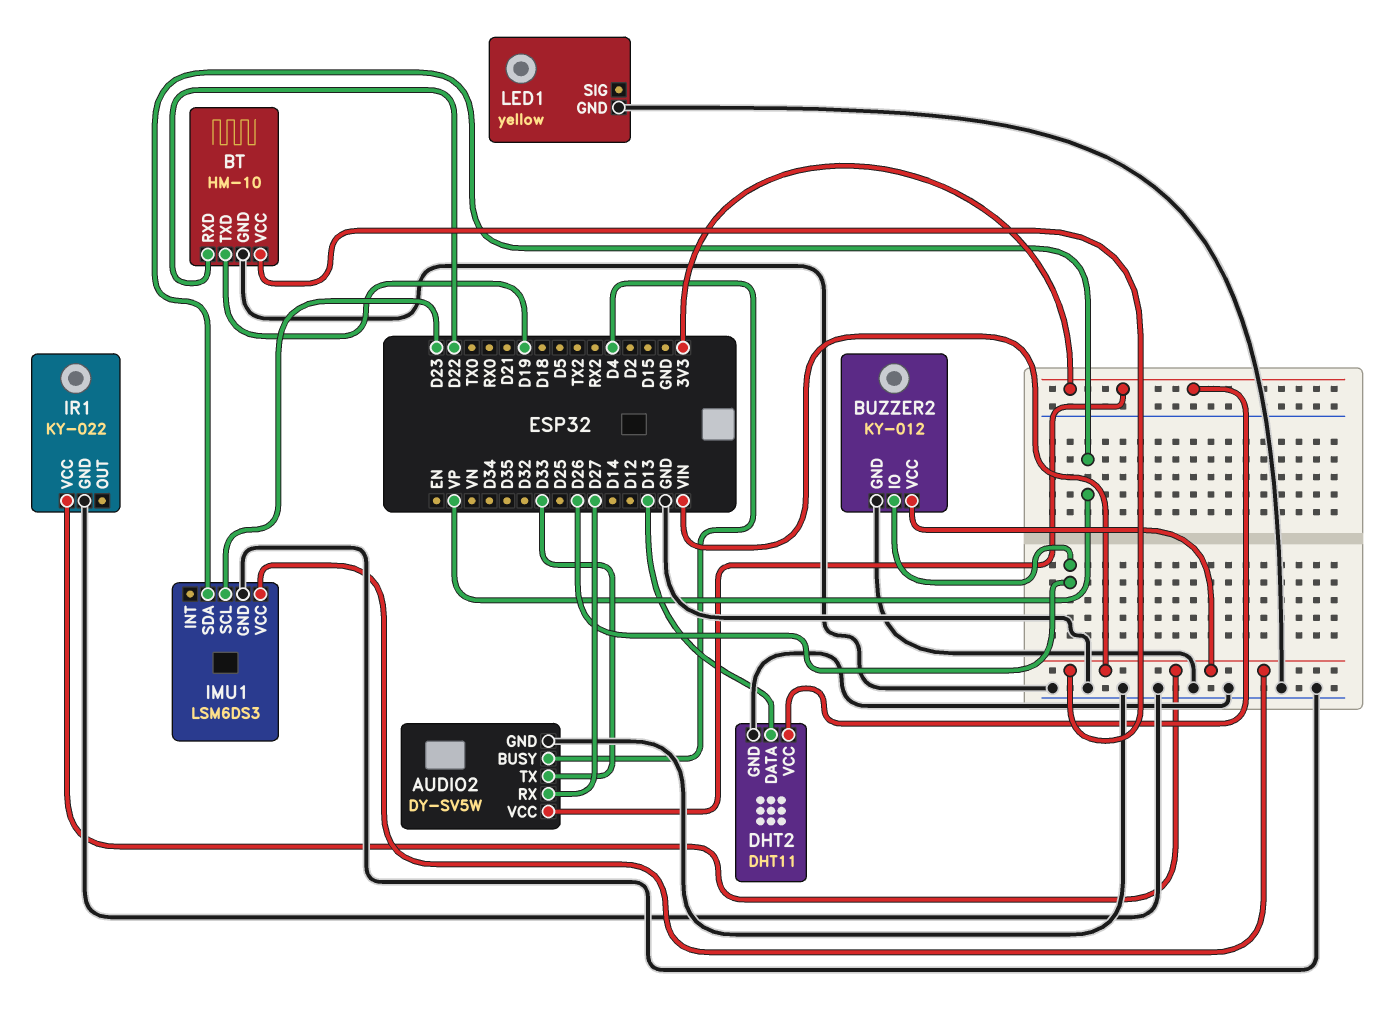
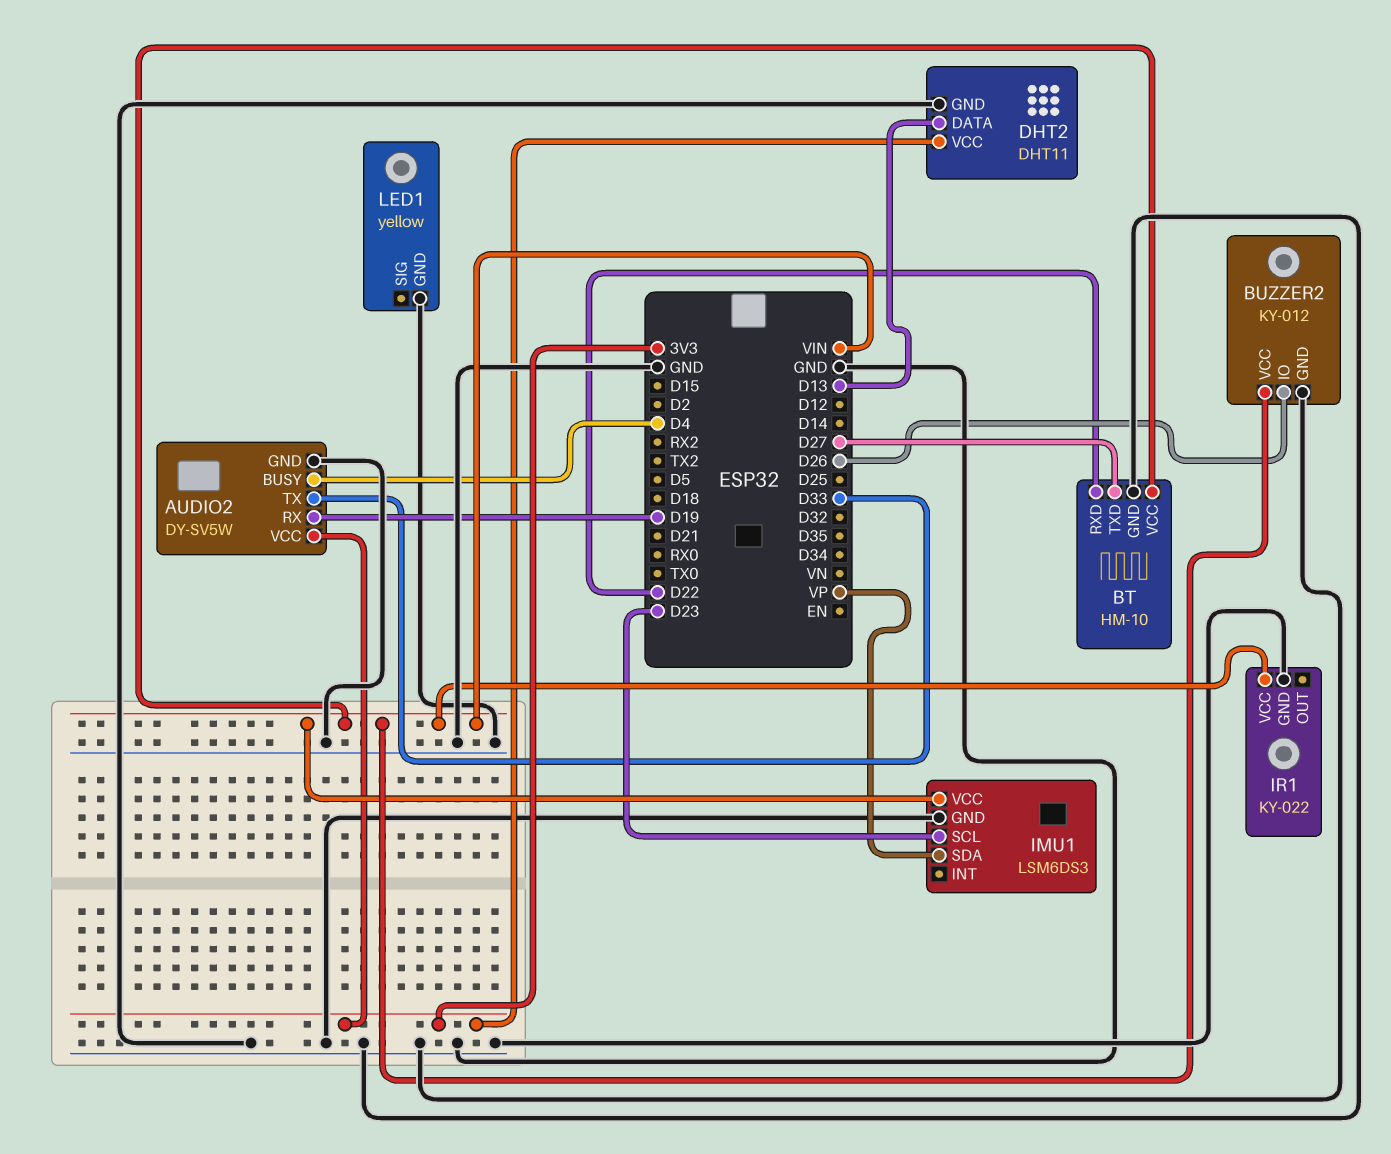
AUDIO2 pin RX: D27 -> D19
BT pin TXD: D19 -> D27

